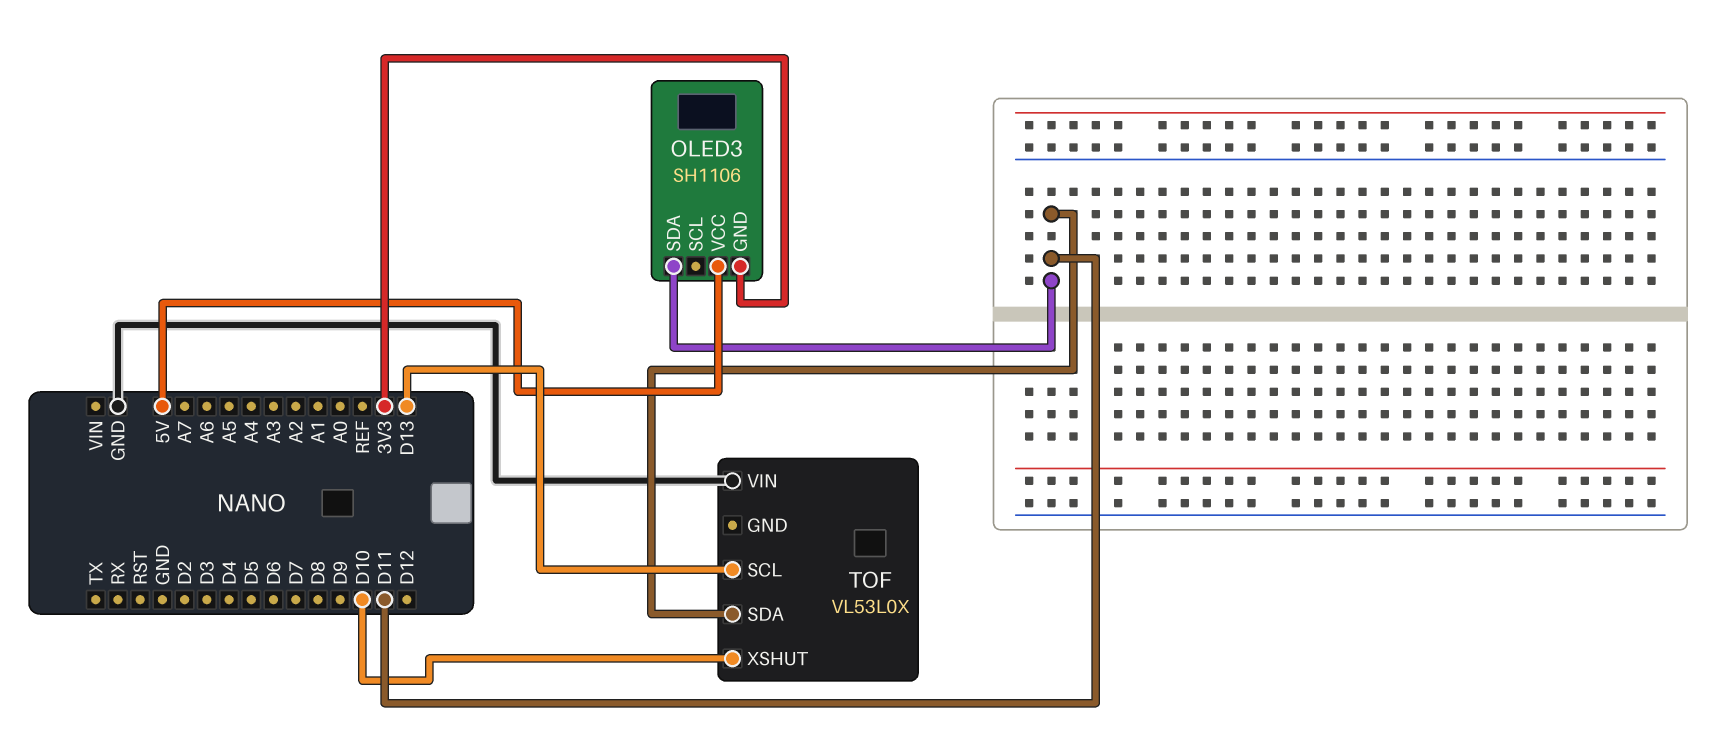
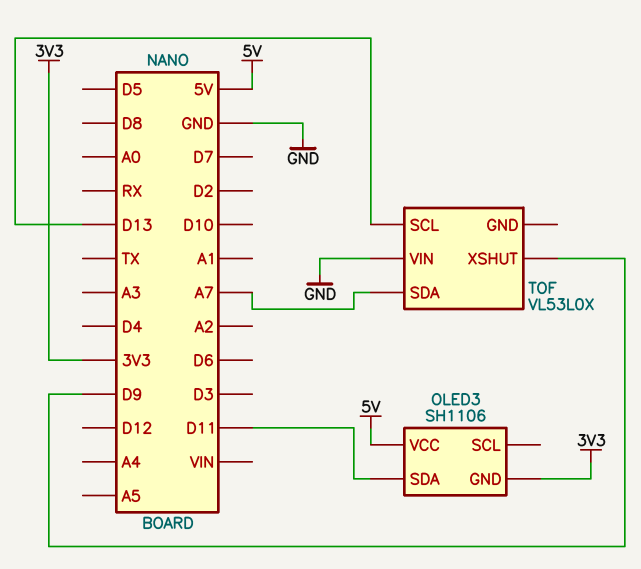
TOF pin SDA: D11 -> A7
TOF pin XSHUT: D10 -> D9

